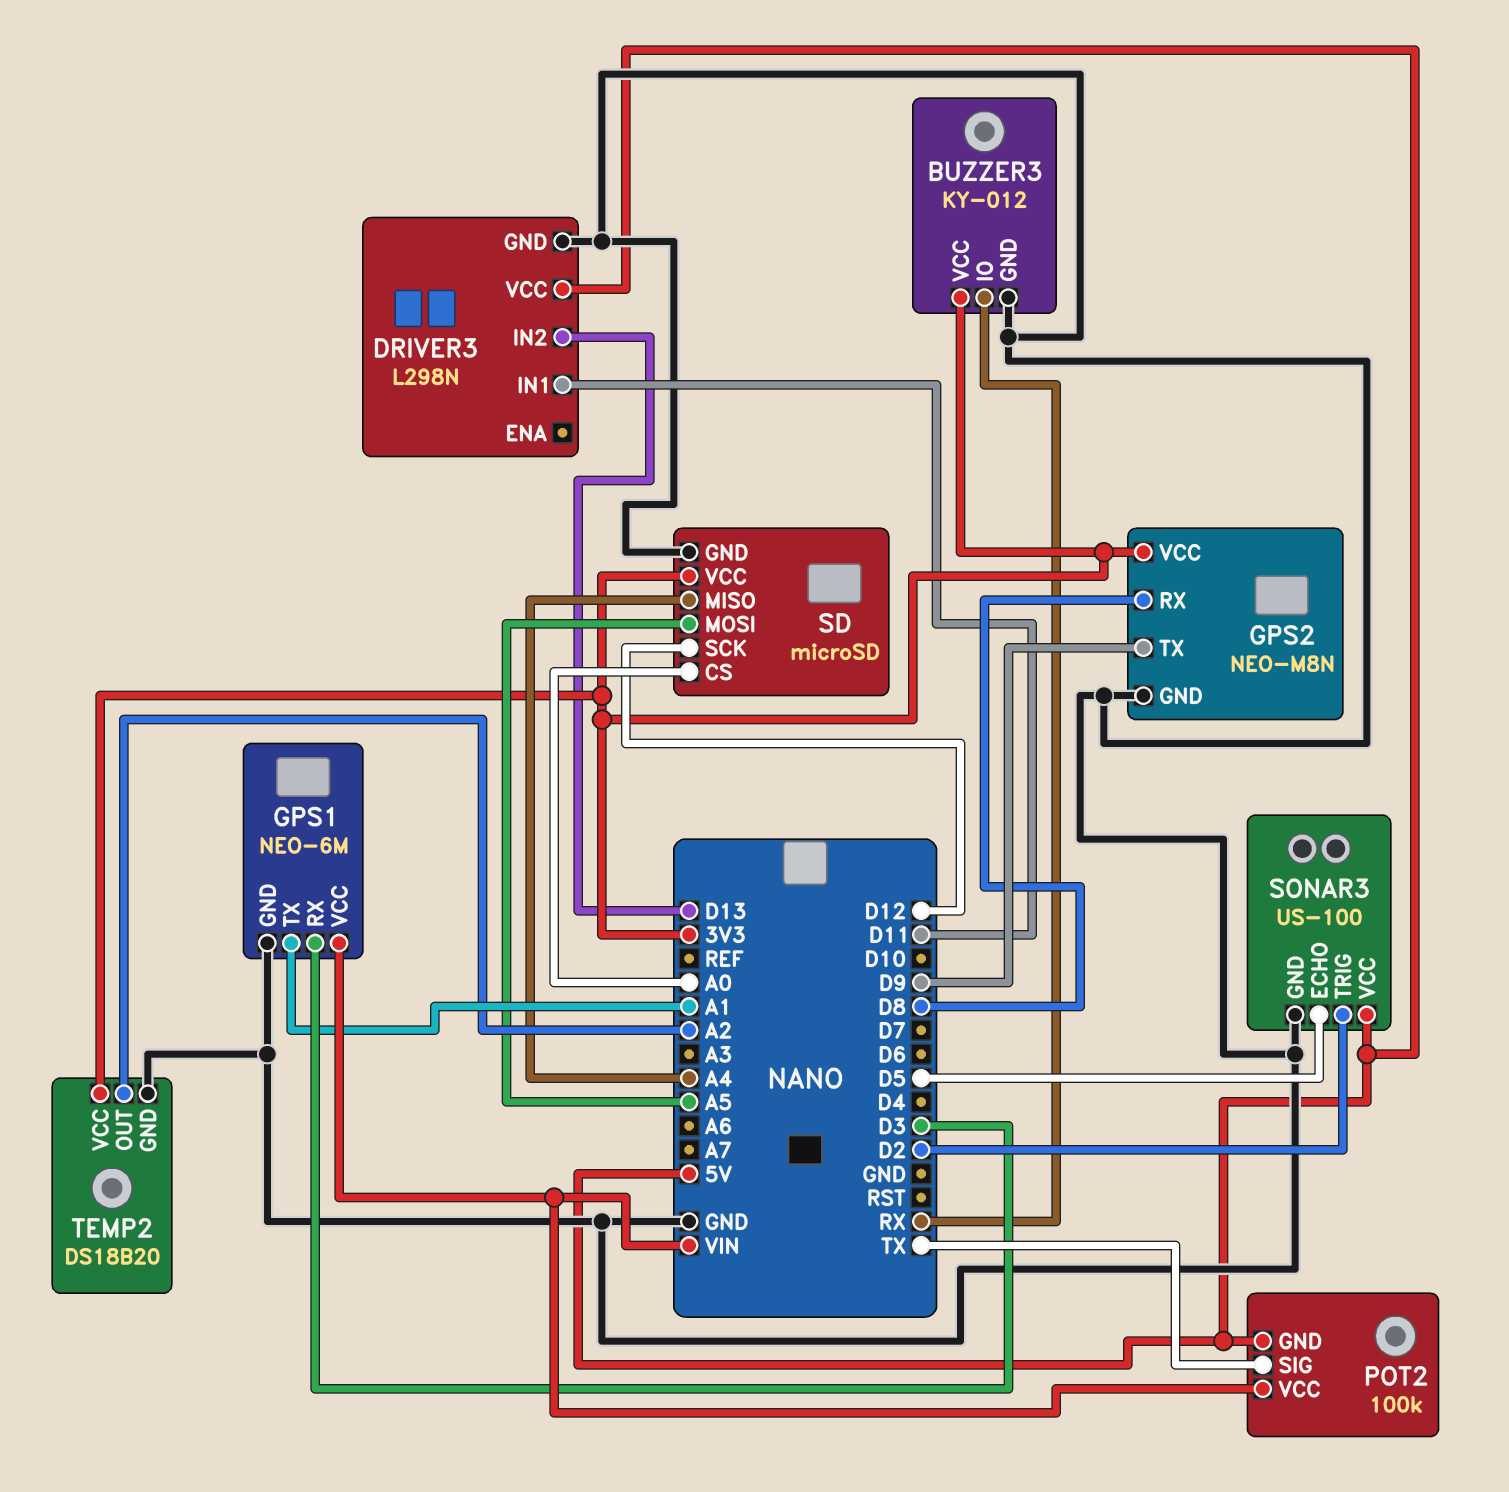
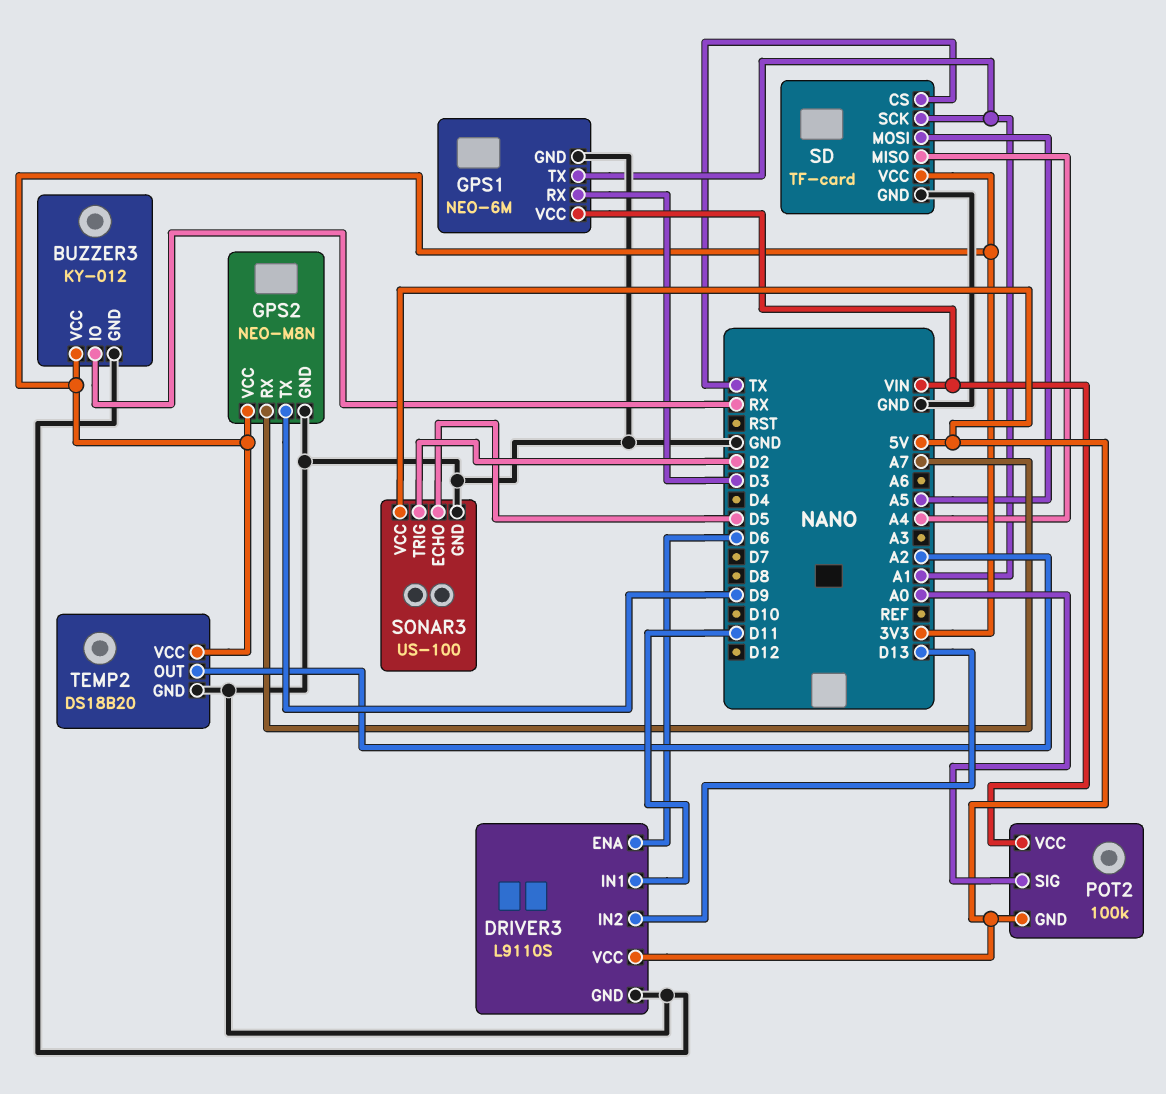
DRIVER3: L298N -> L9110S
DRIVER3 pin ENA: none -> D6
GPS2 pin RX: D8 -> A7
POT2 pin SIG: TX -> A0
SD: microSD -> TF-card
SD pin CS: A0 -> TX
SD pin SCK: D12 -> A1

